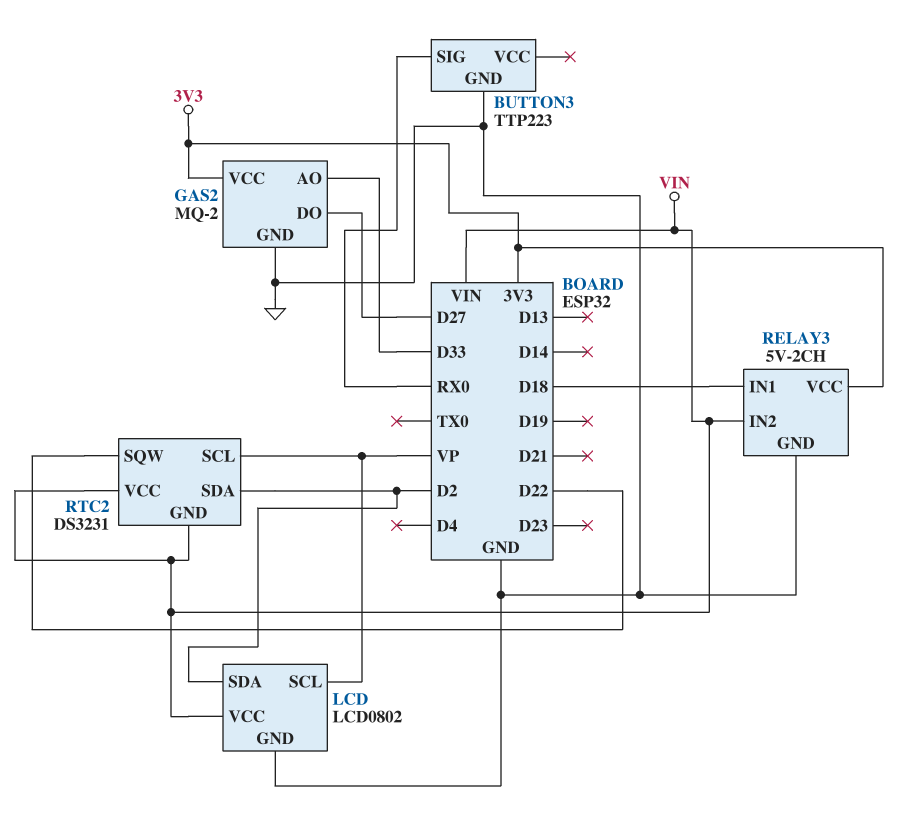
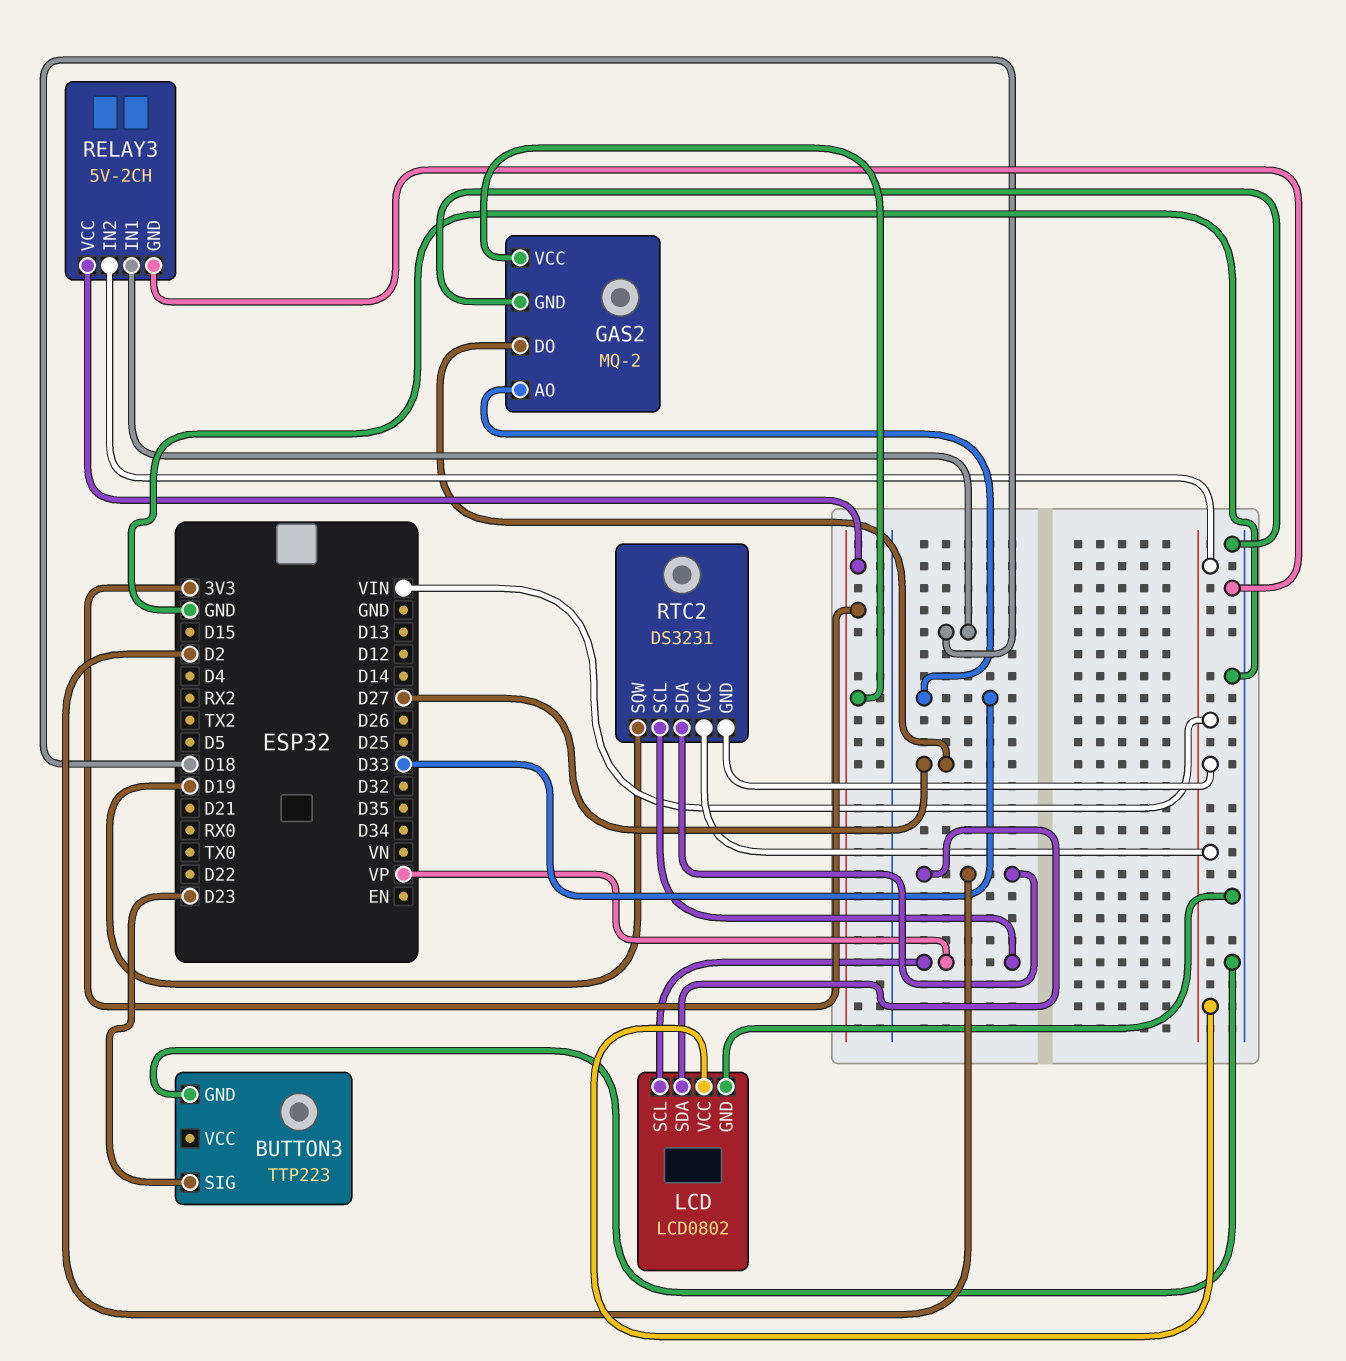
BUTTON3 pin SIG: RX0 -> D23
RTC2 pin SQW: D22 -> D19

